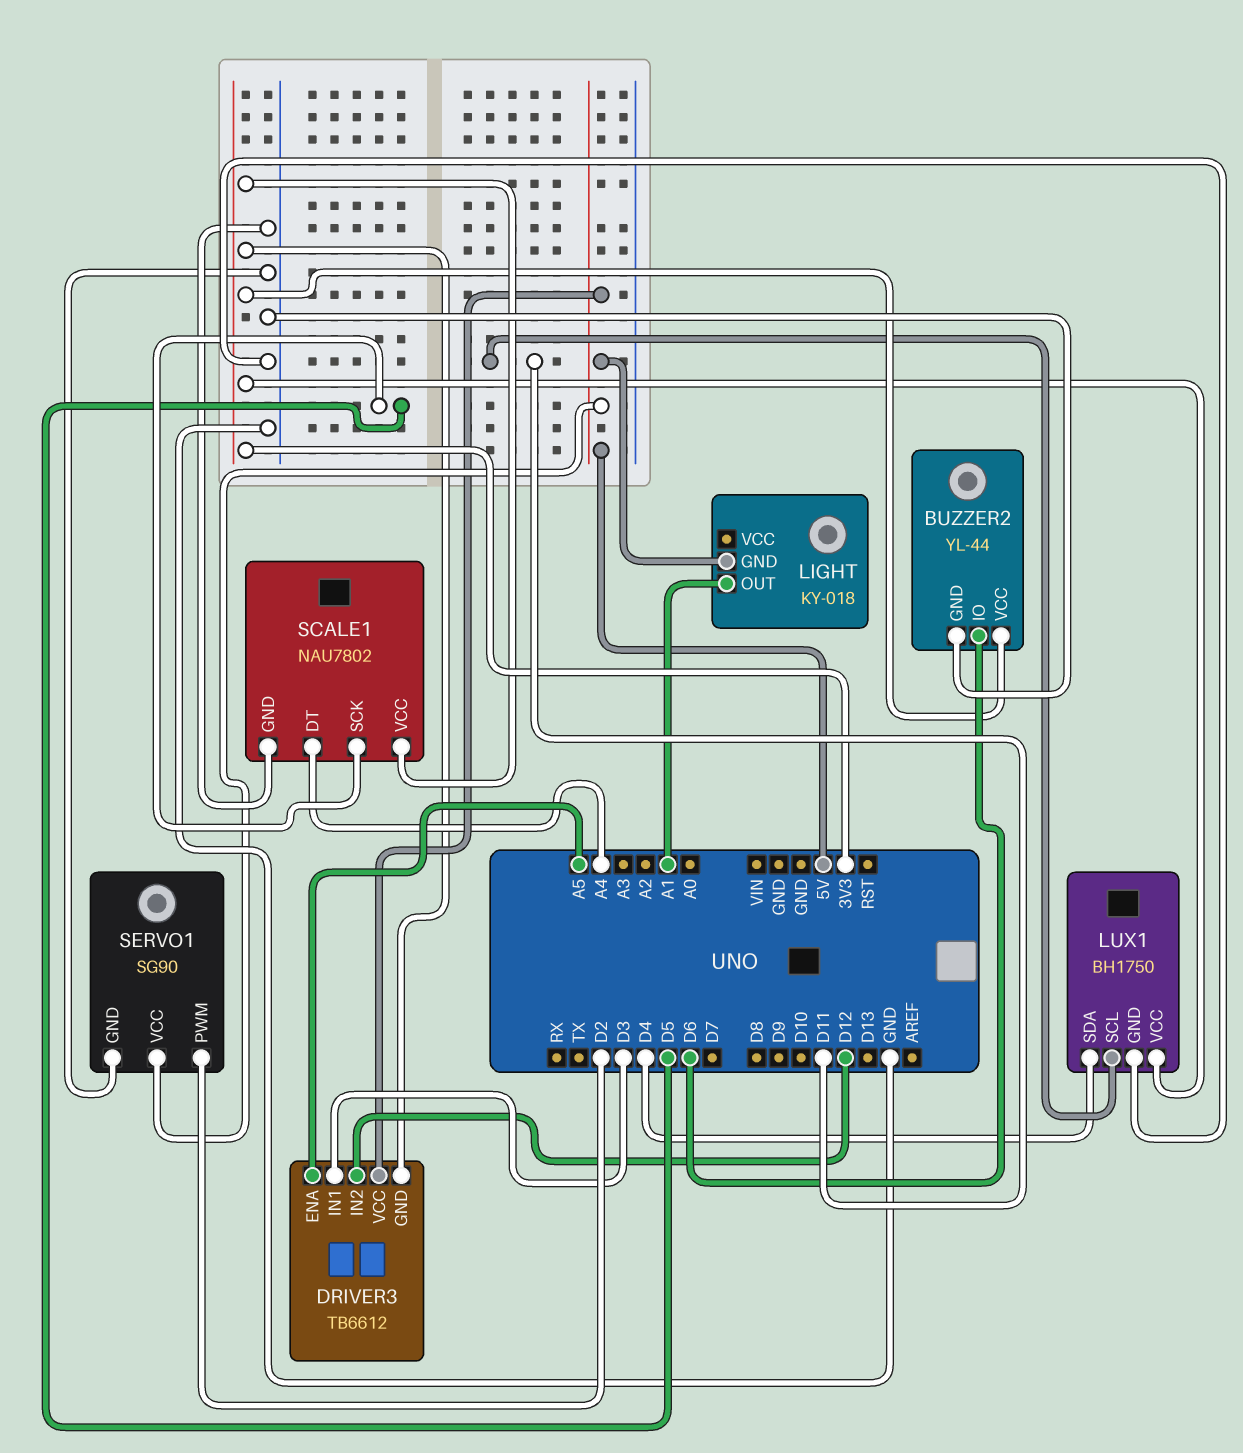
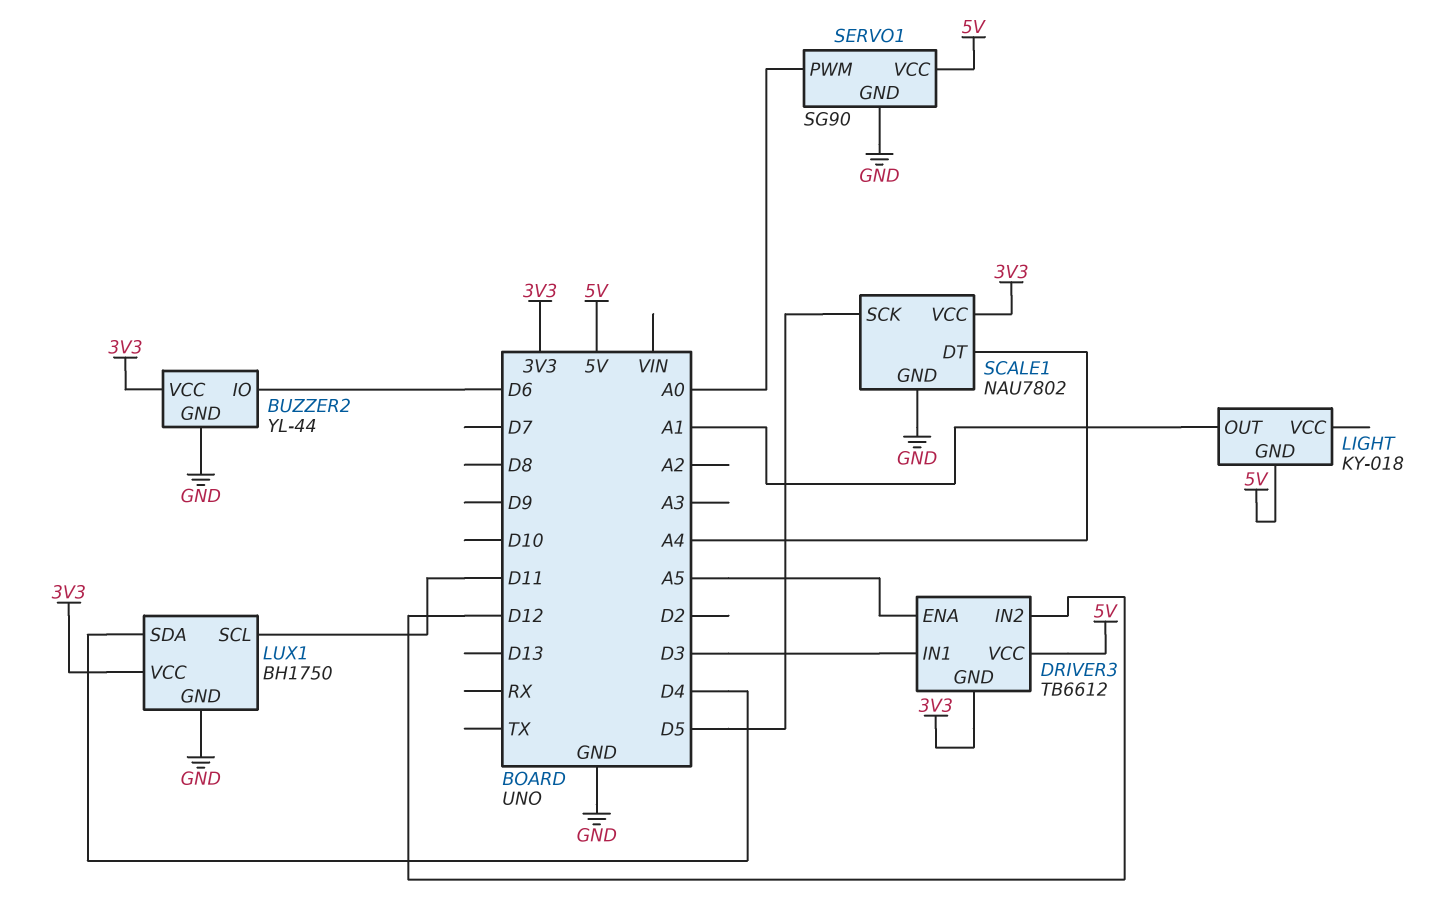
SERVO1 pin PWM: D2 -> A0

